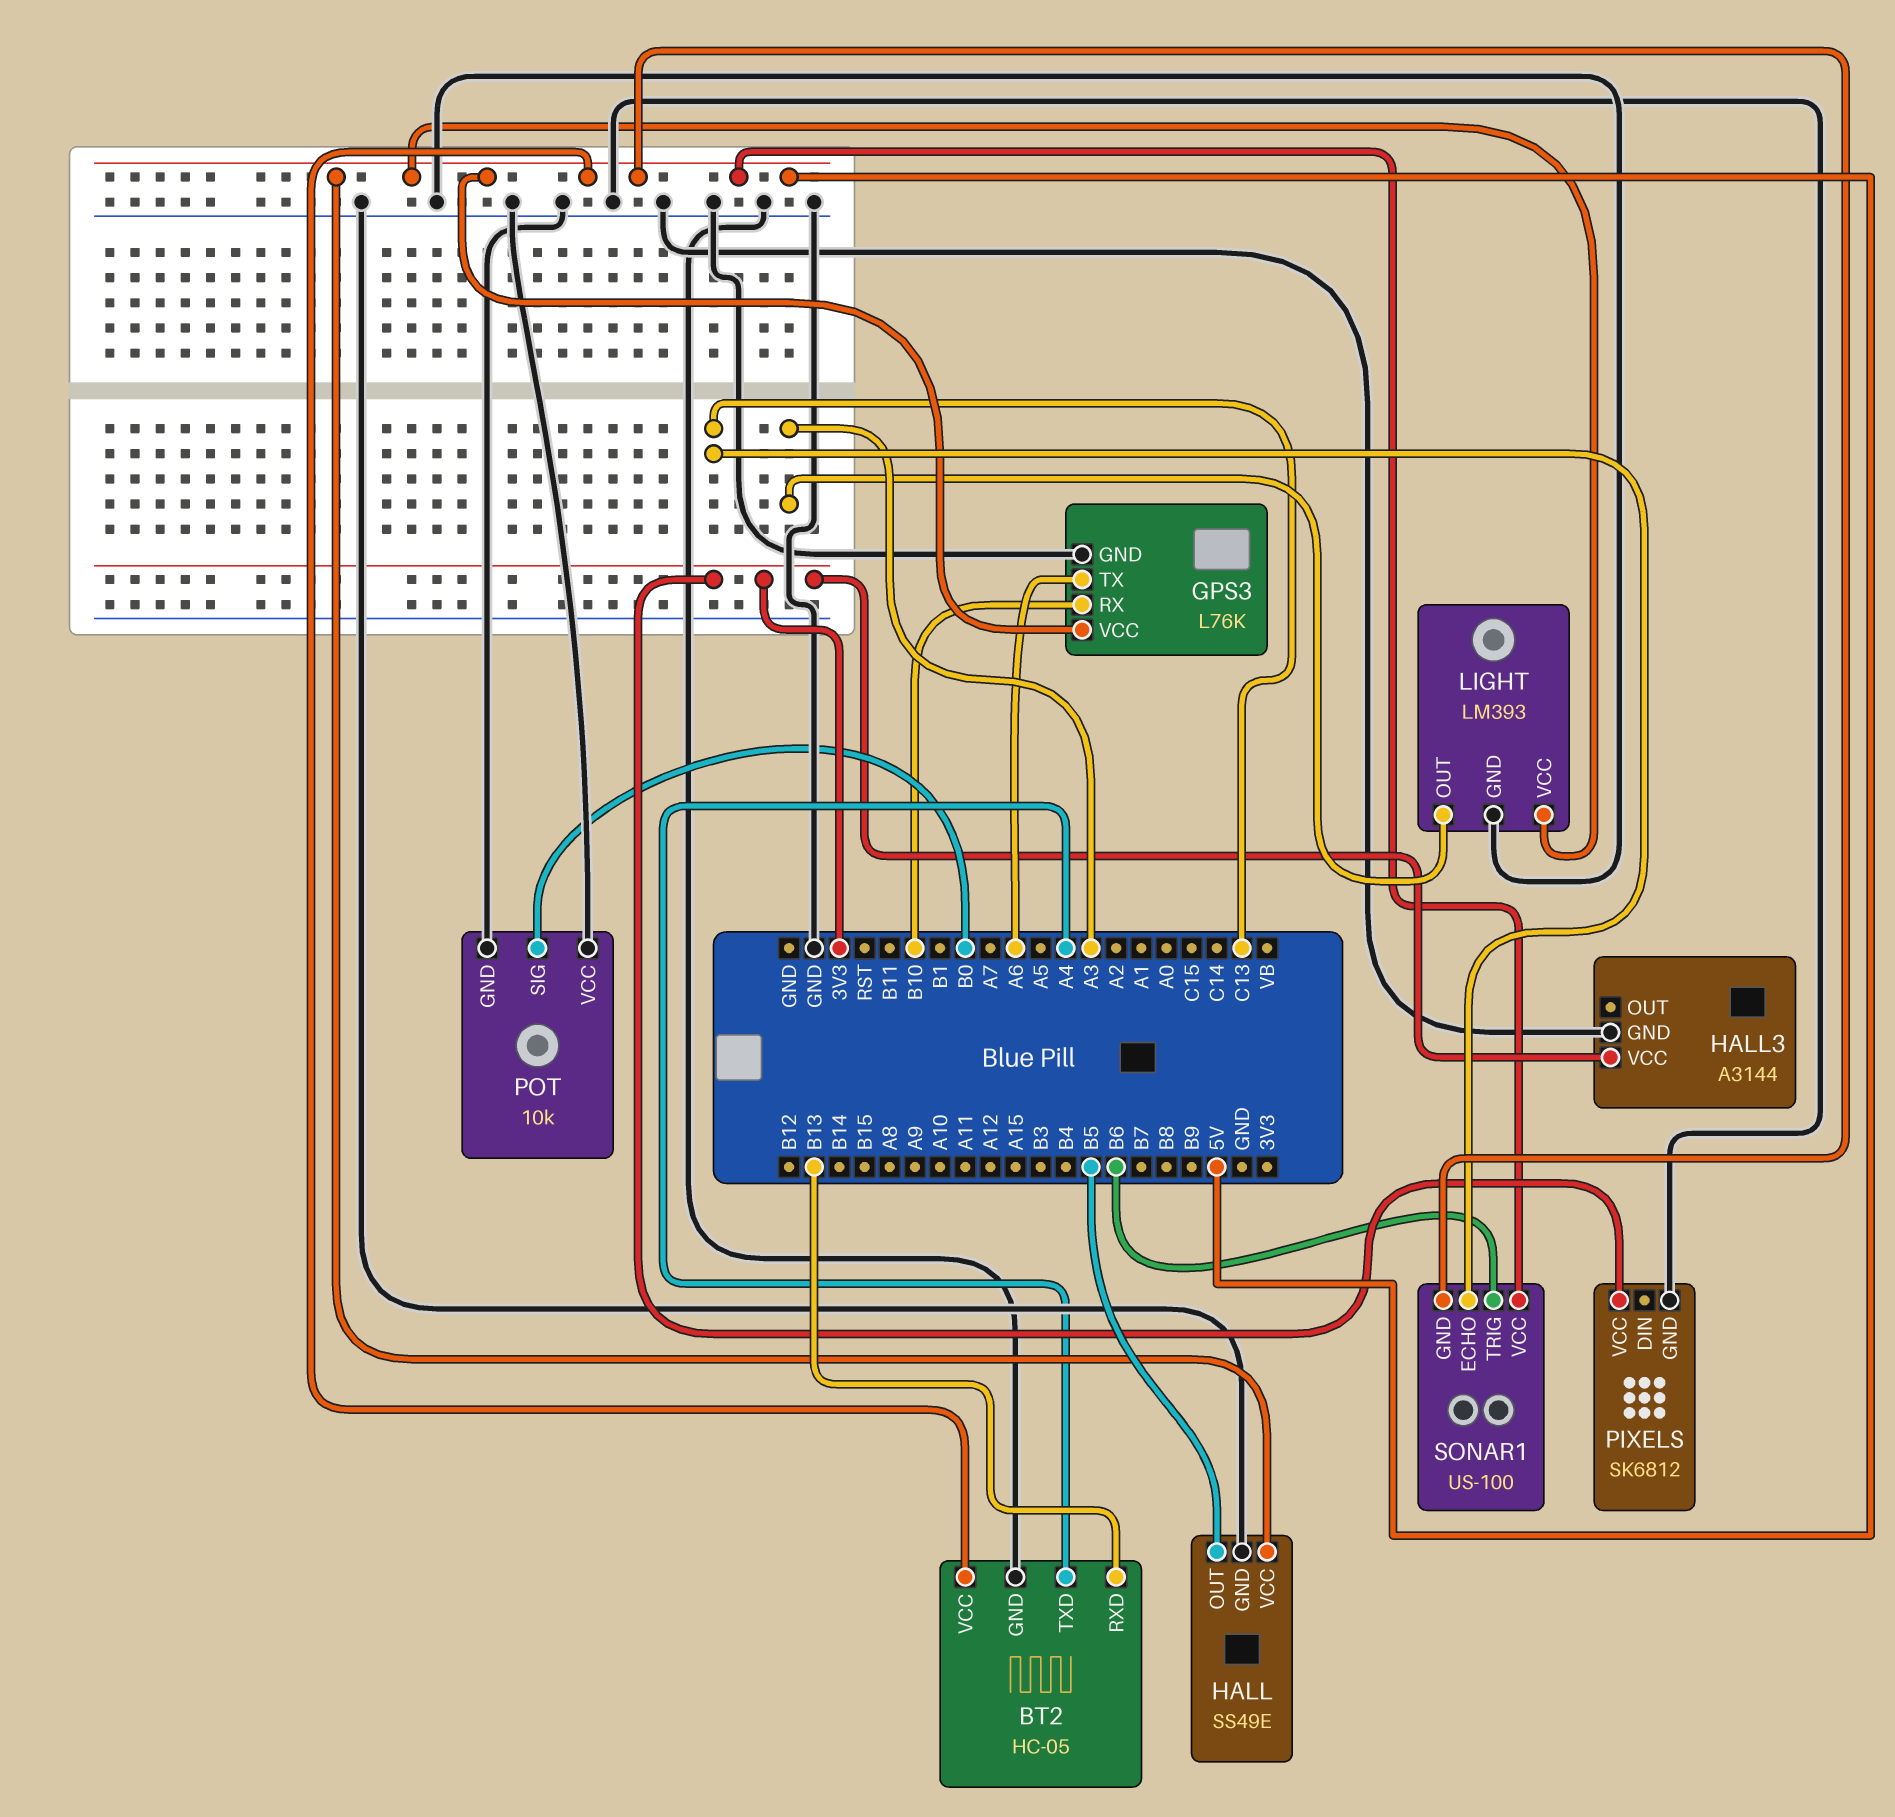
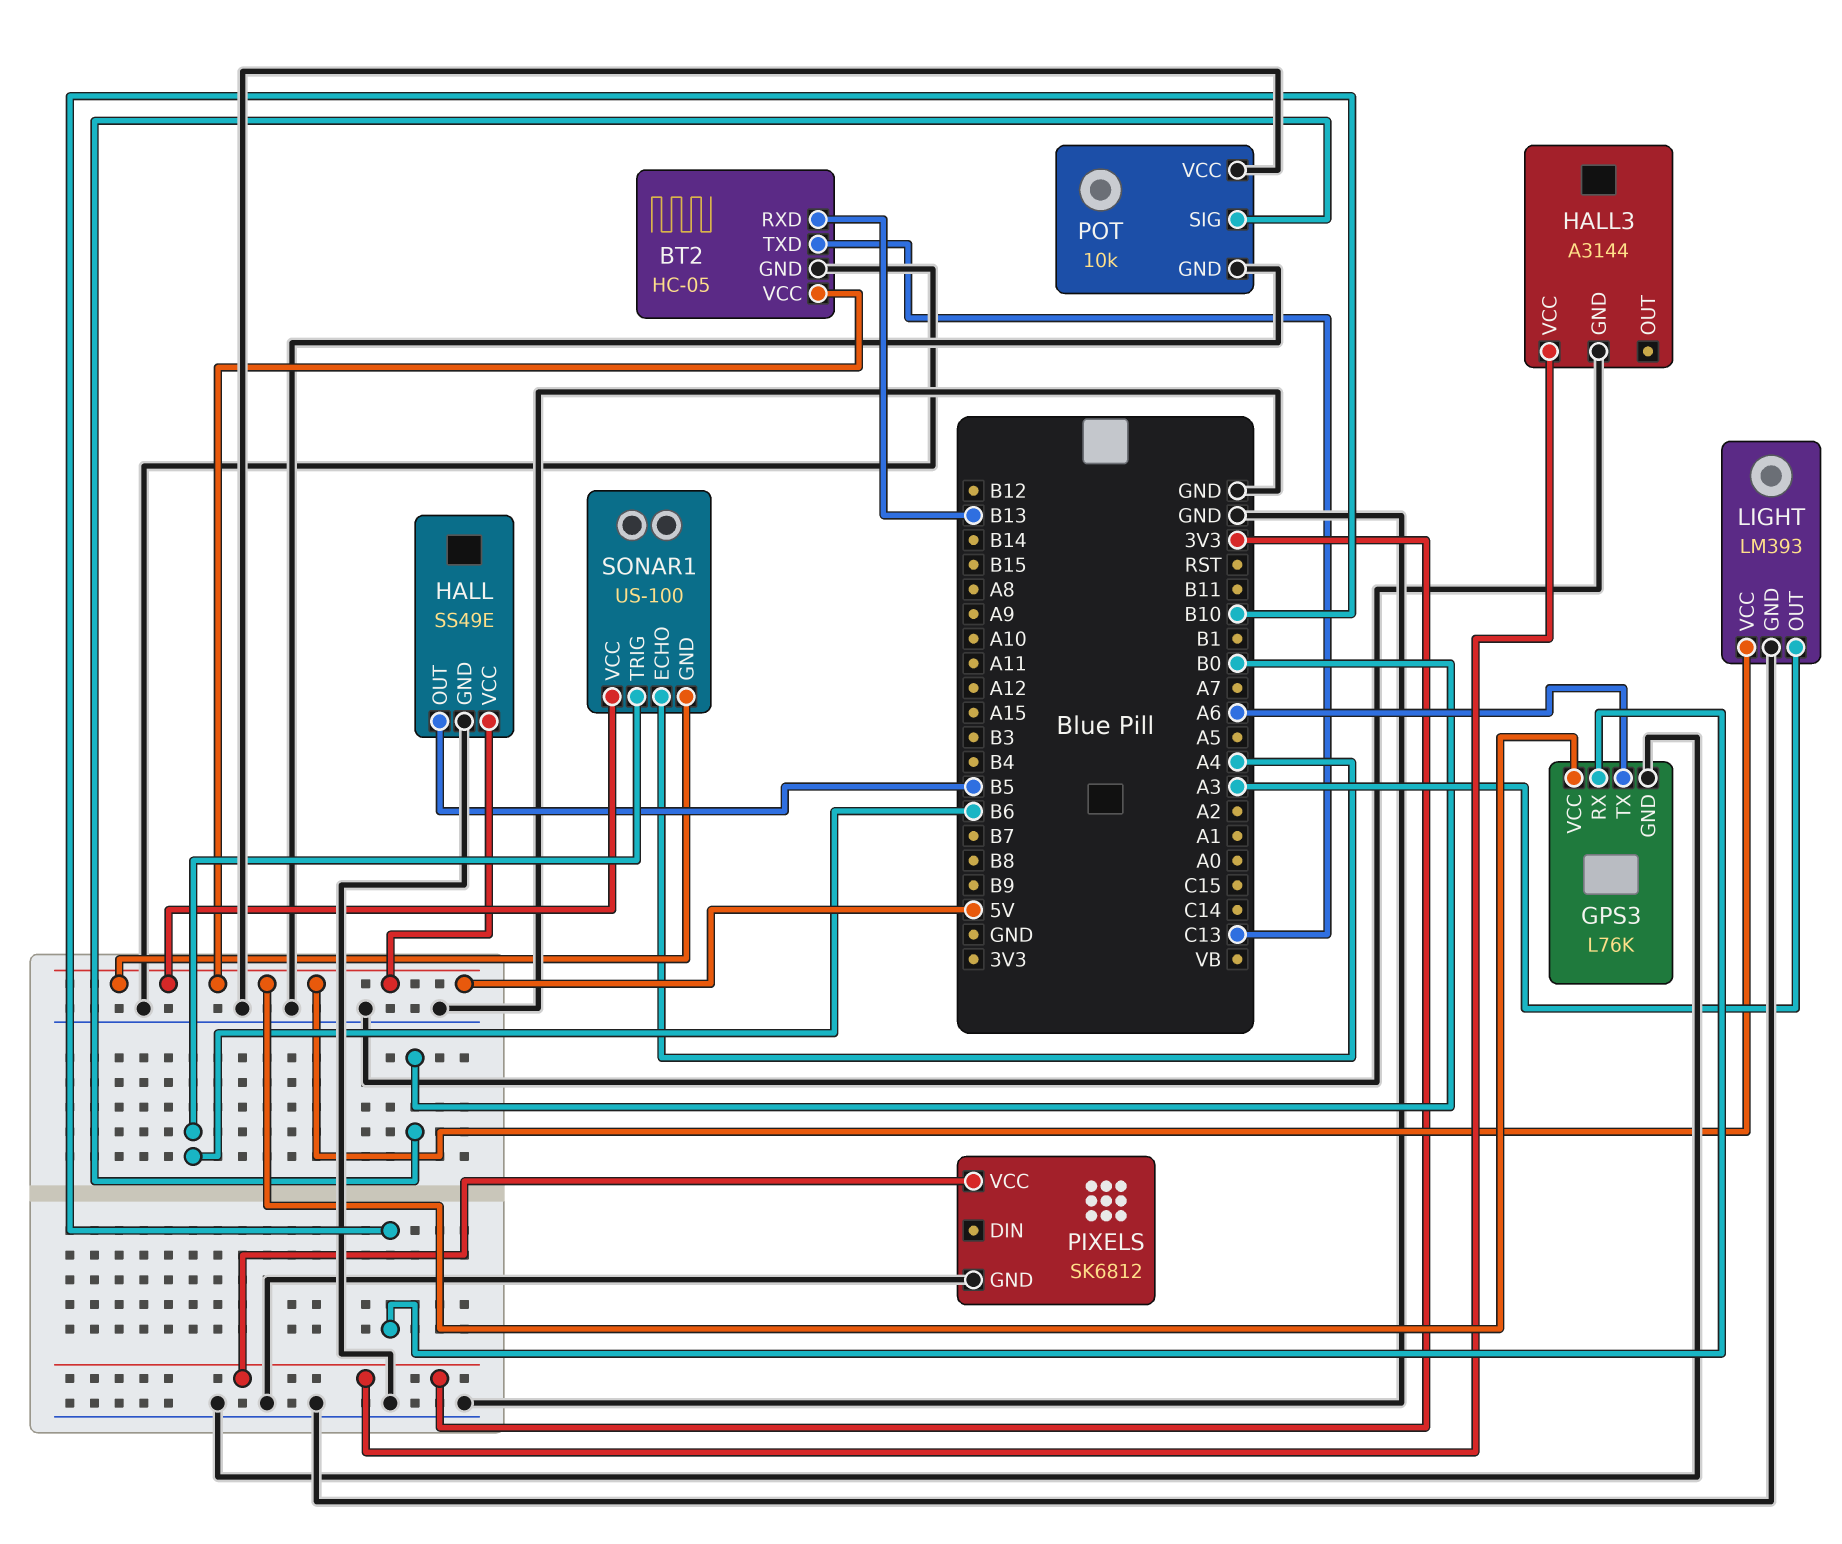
BT2 pin TXD: A4 -> C13
SONAR1 pin ECHO: C13 -> A4

